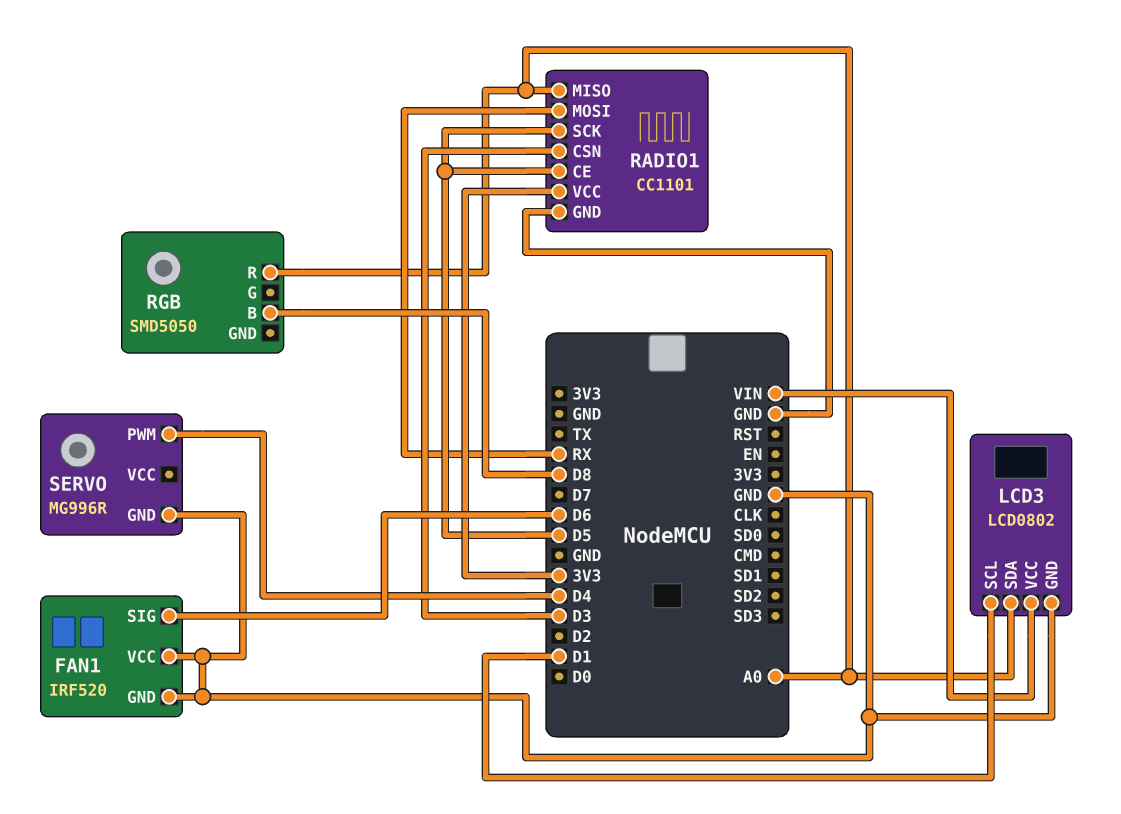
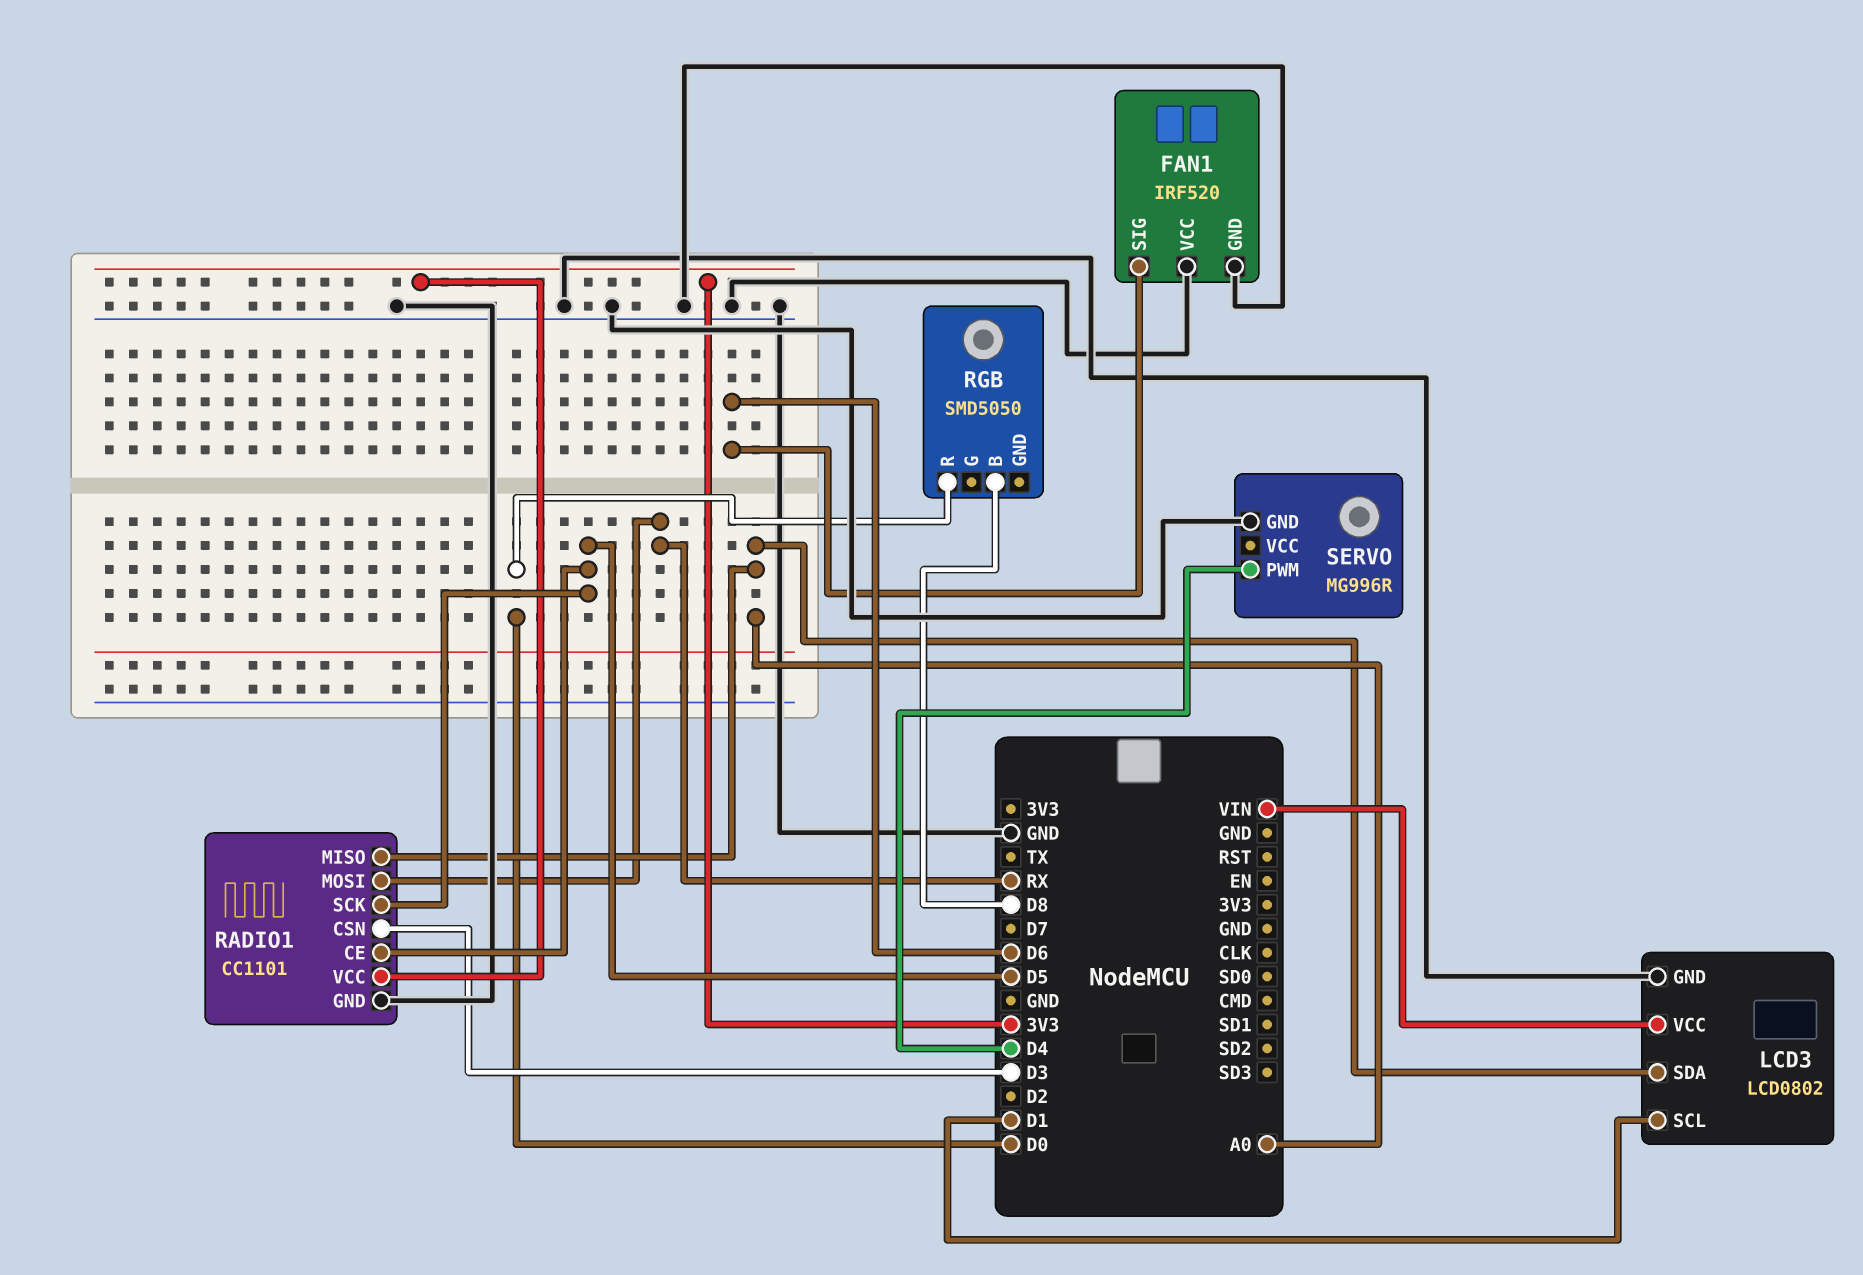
RGB pin R: A0 -> D0

